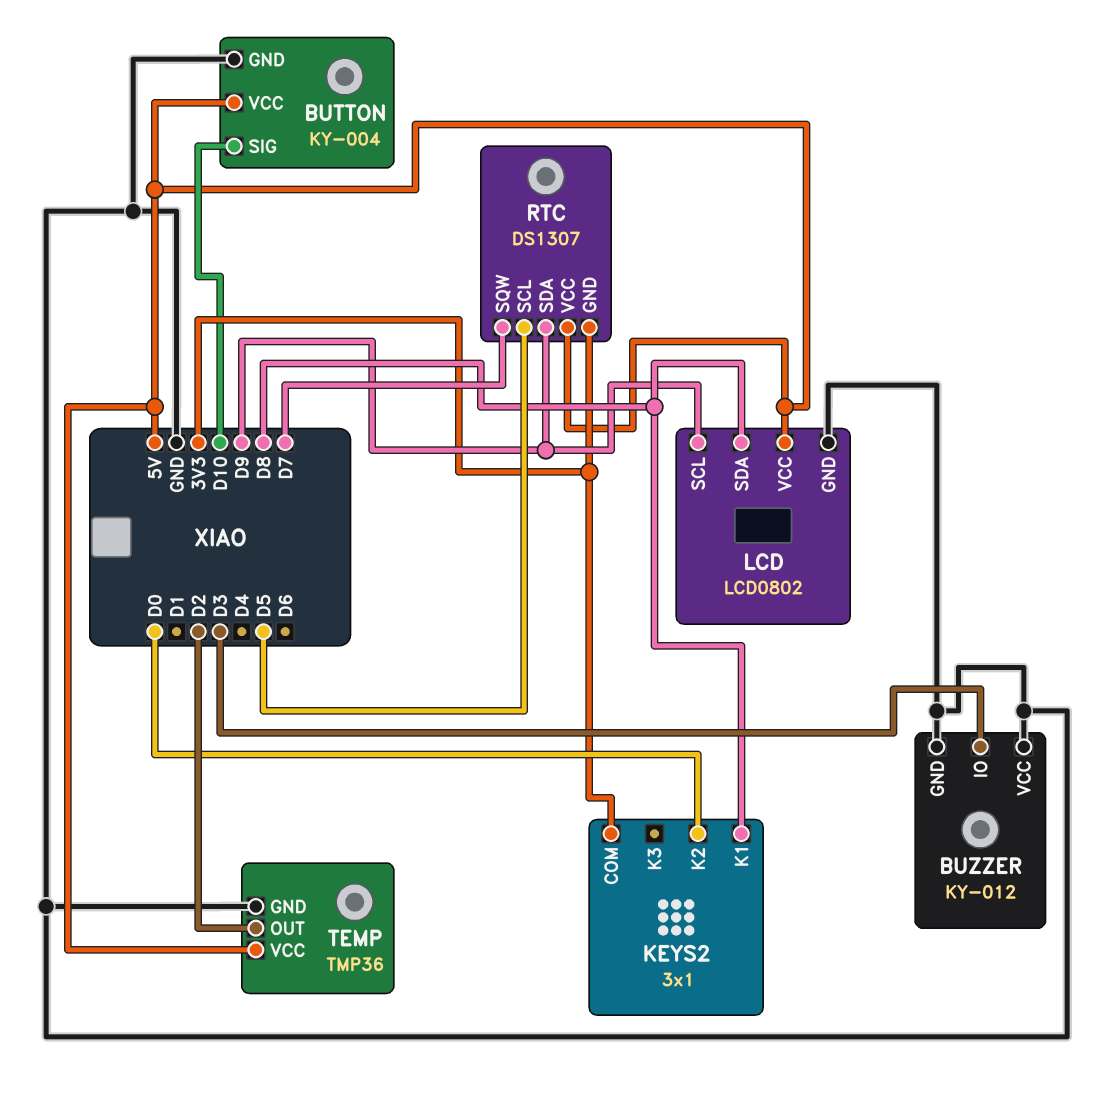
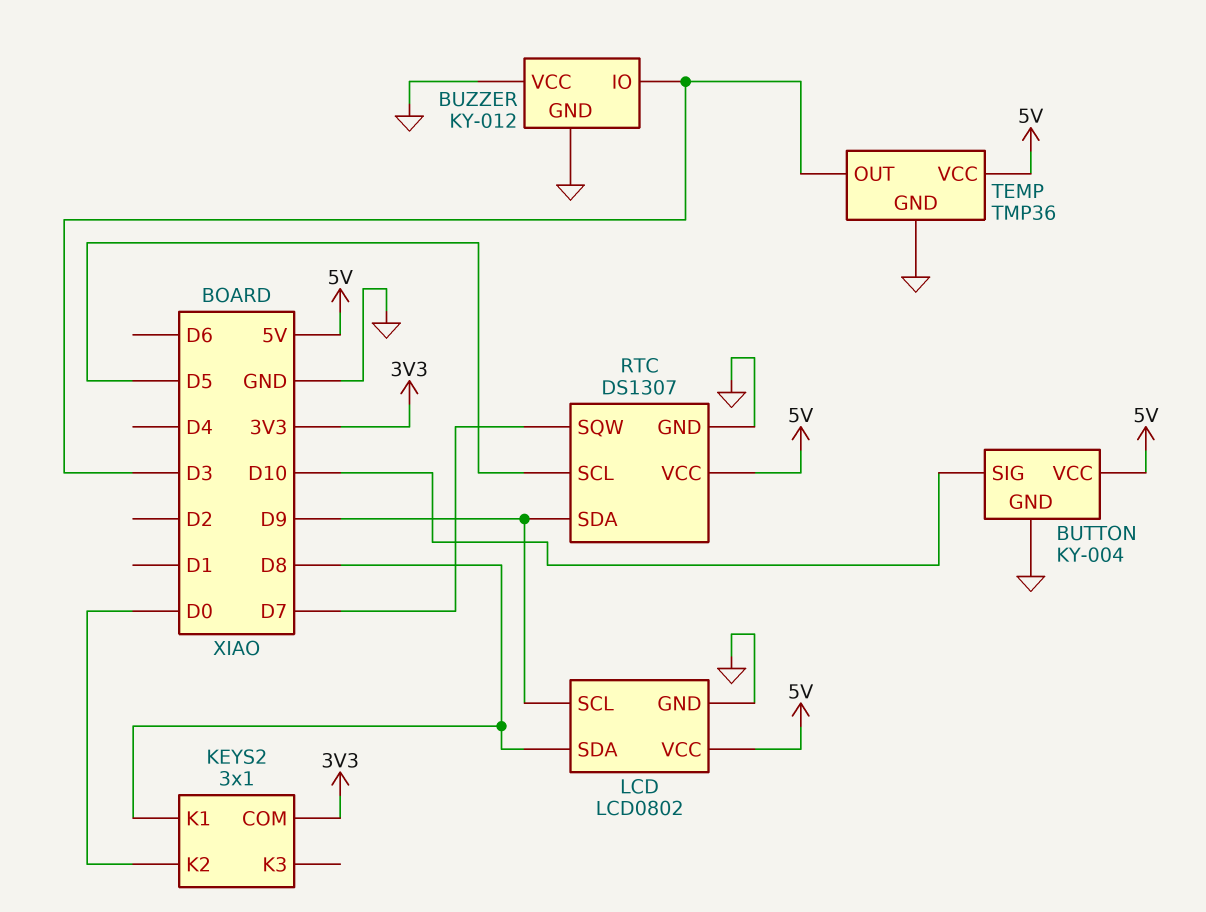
RTC pin GND: 3V3 -> GND
TEMP pin OUT: D2 -> D3

